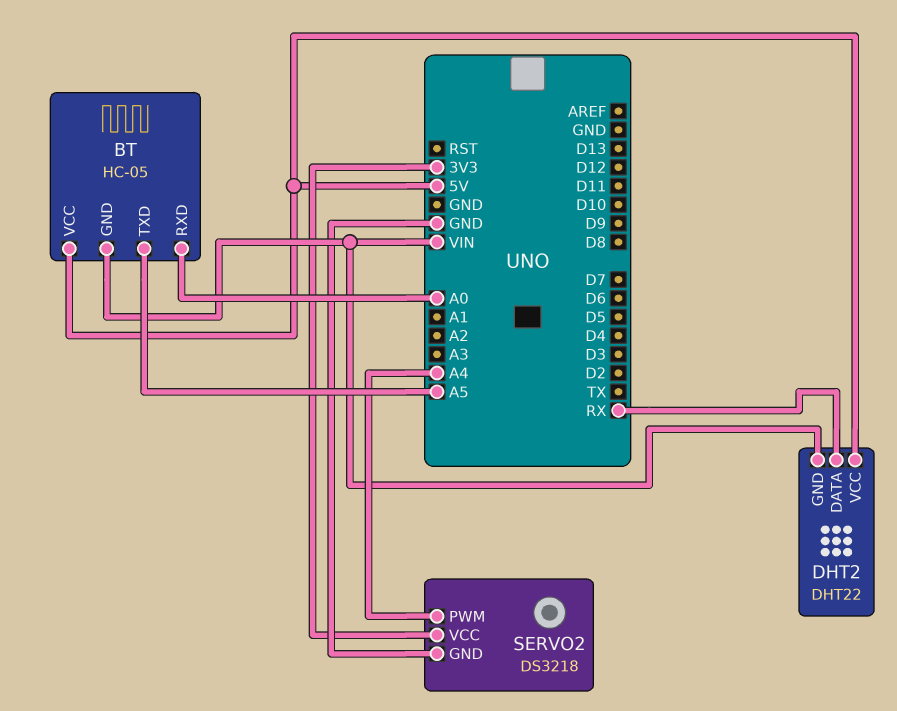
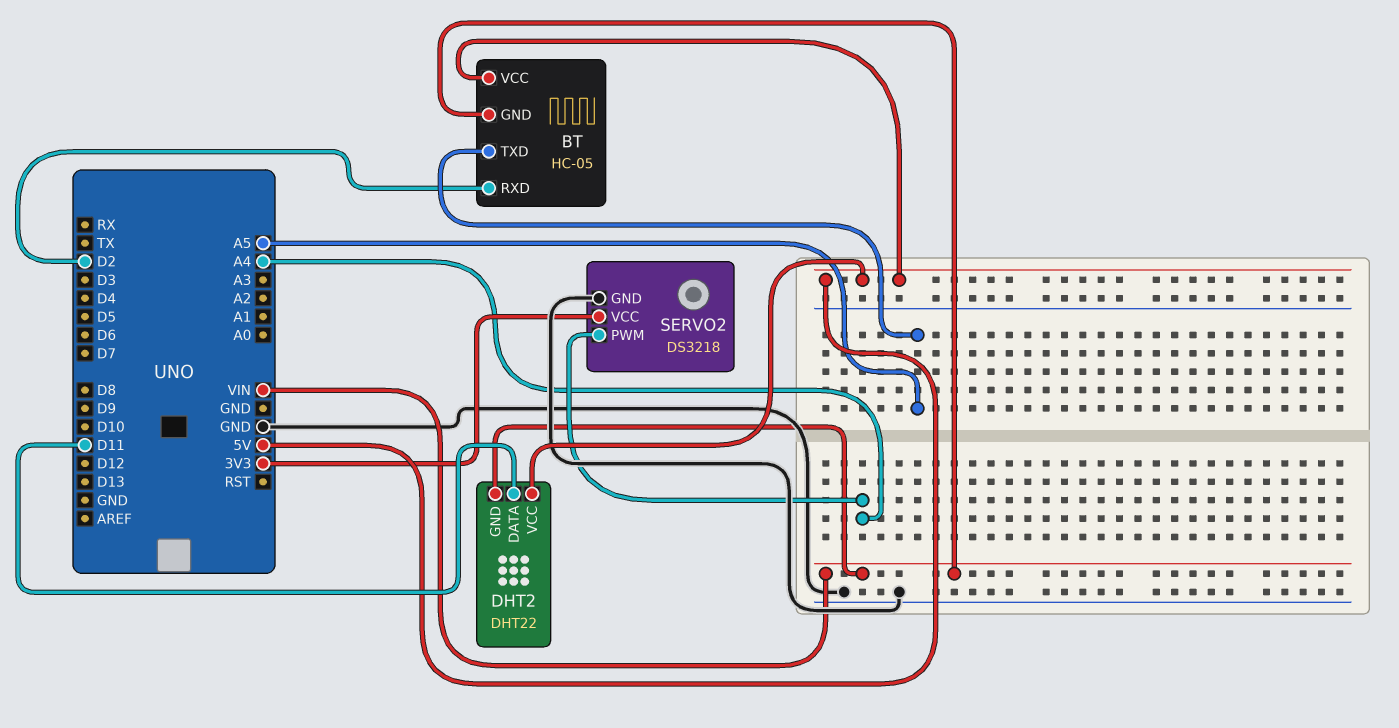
BT pin RXD: A0 -> D2
DHT2 pin DATA: RX -> D11

